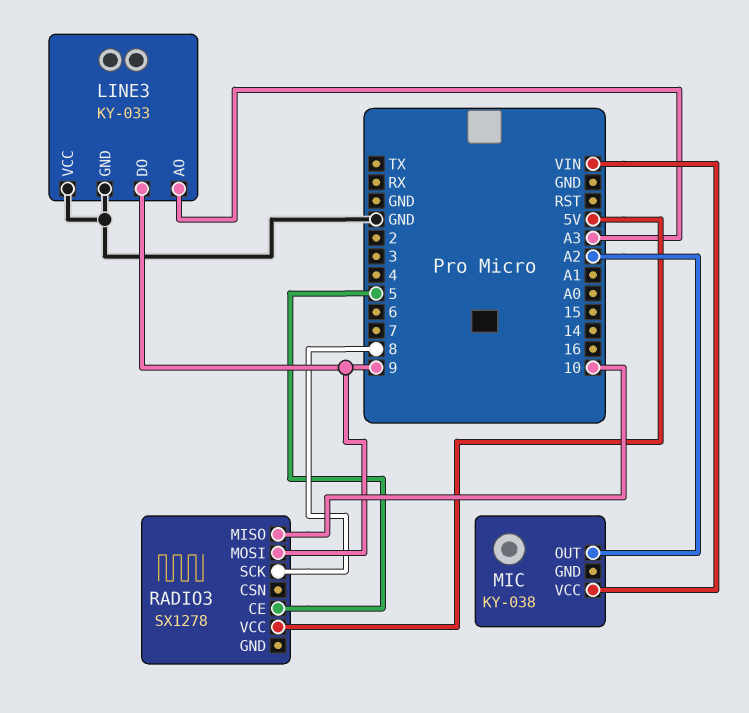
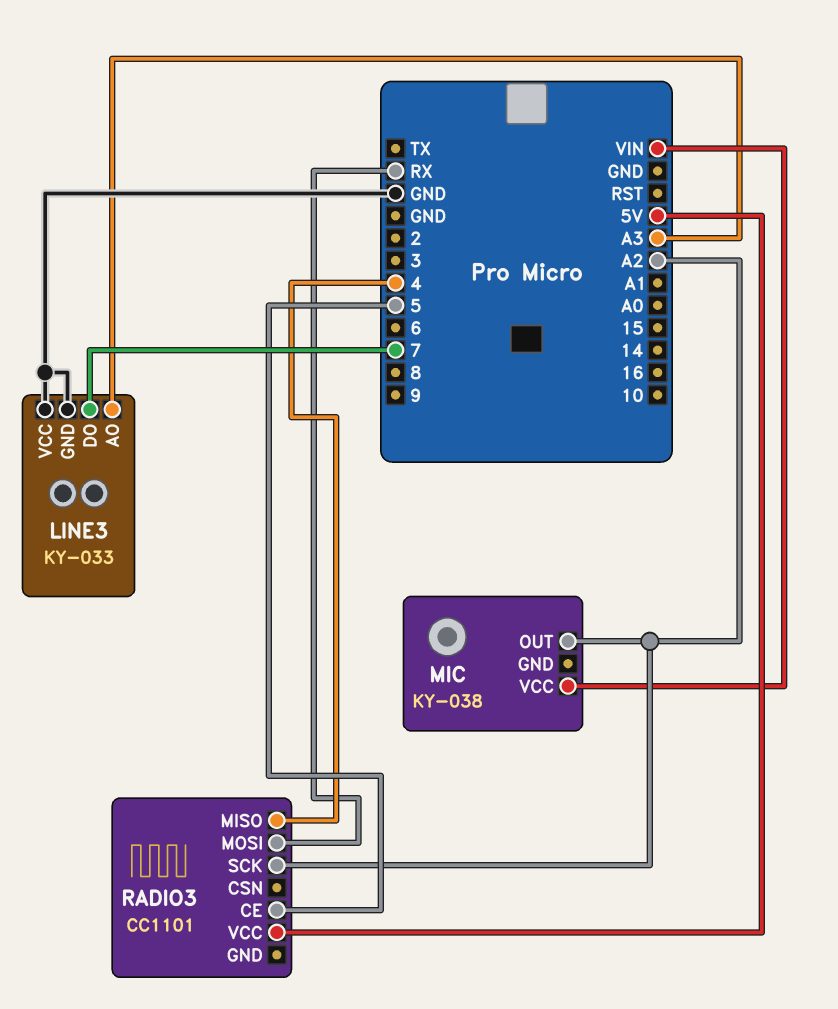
LINE3 pin DO: 9 -> 7
RADIO3: SX1278 -> CC1101
RADIO3 pin MISO: 10 -> 4
RADIO3 pin MOSI: 9 -> RX
RADIO3 pin SCK: 8 -> A2

